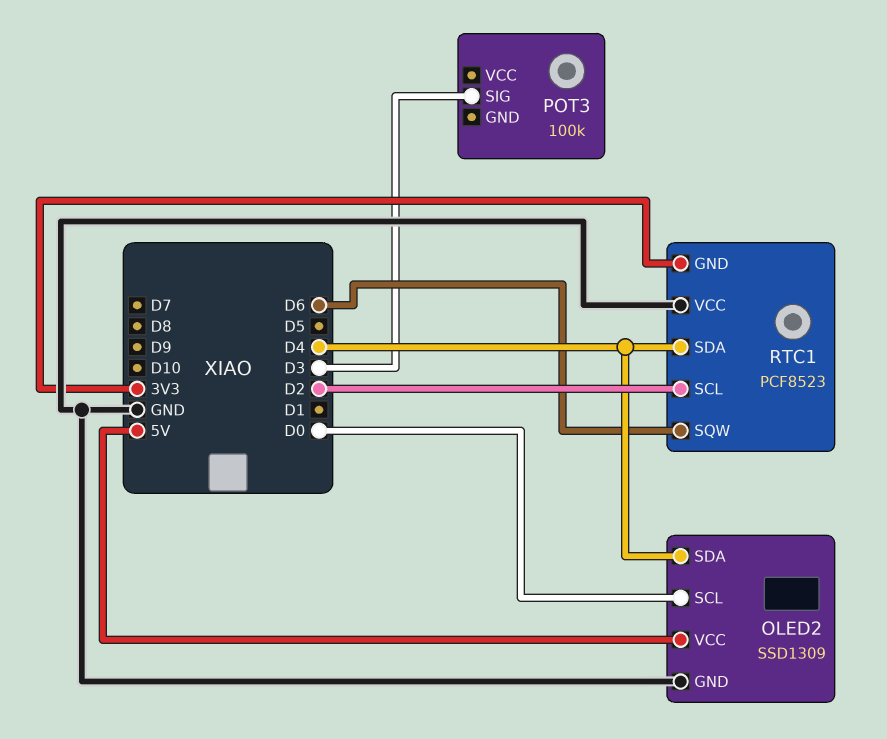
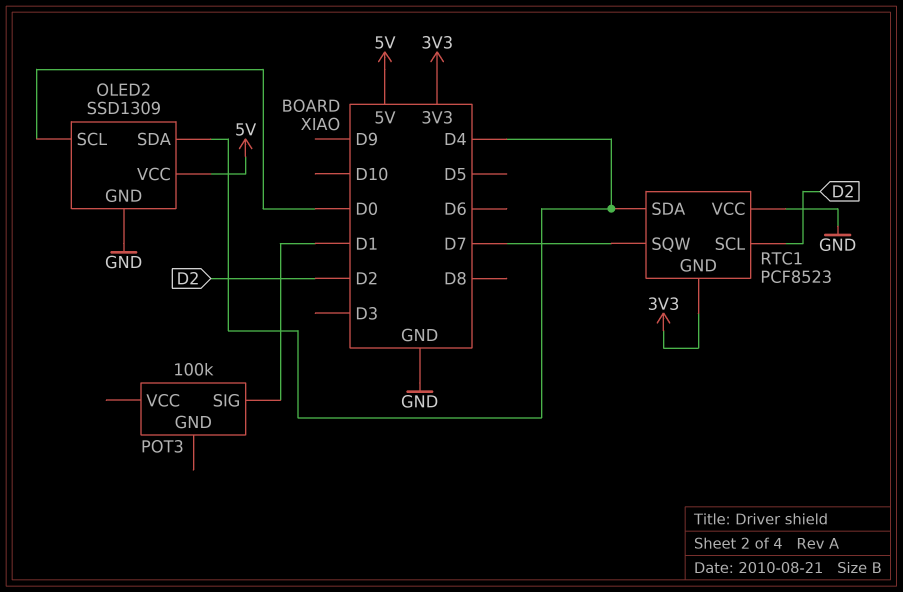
POT3 pin SIG: D3 -> D1
RTC1 pin SQW: D6 -> D7

